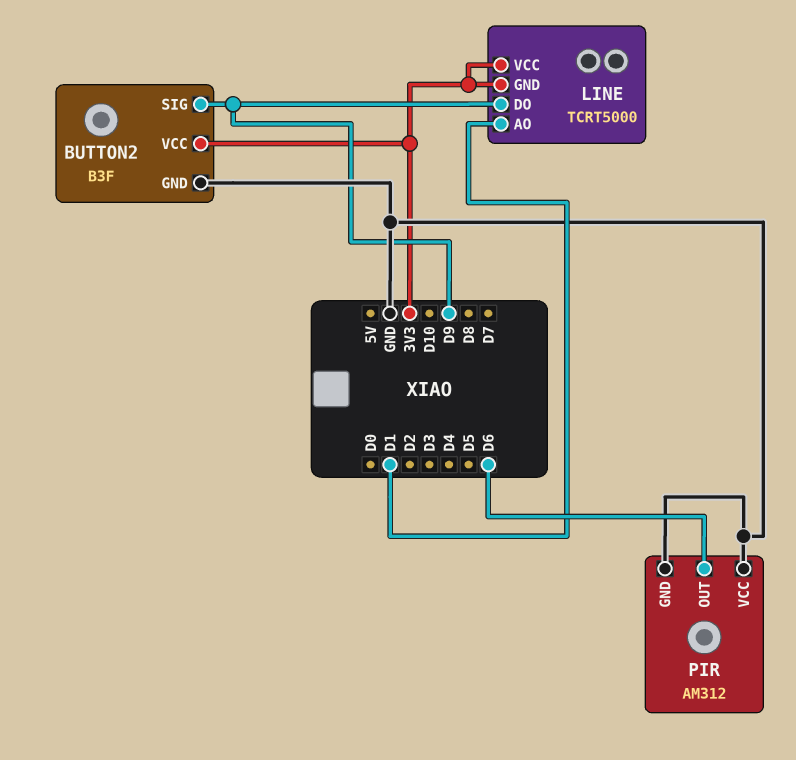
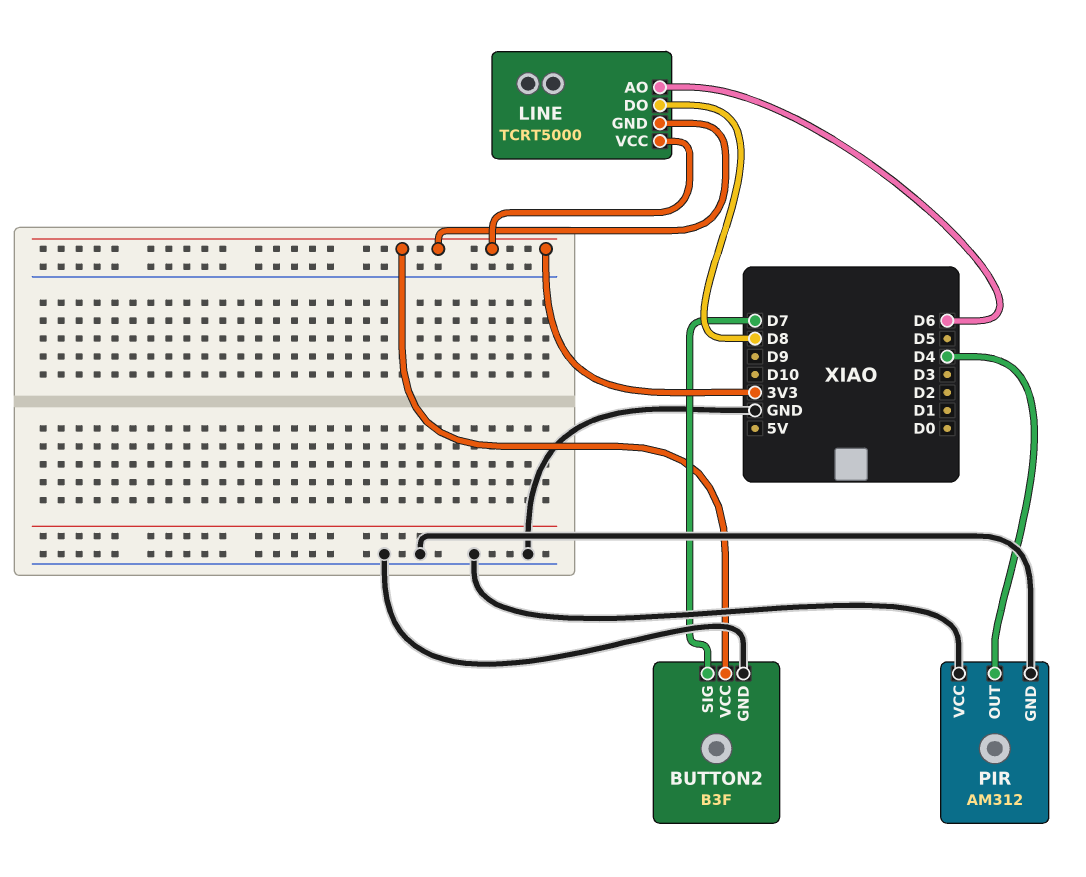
BUTTON2 pin SIG: D9 -> D7
LINE pin AO: D1 -> D6
LINE pin DO: D9 -> D8
PIR pin OUT: D6 -> D4

